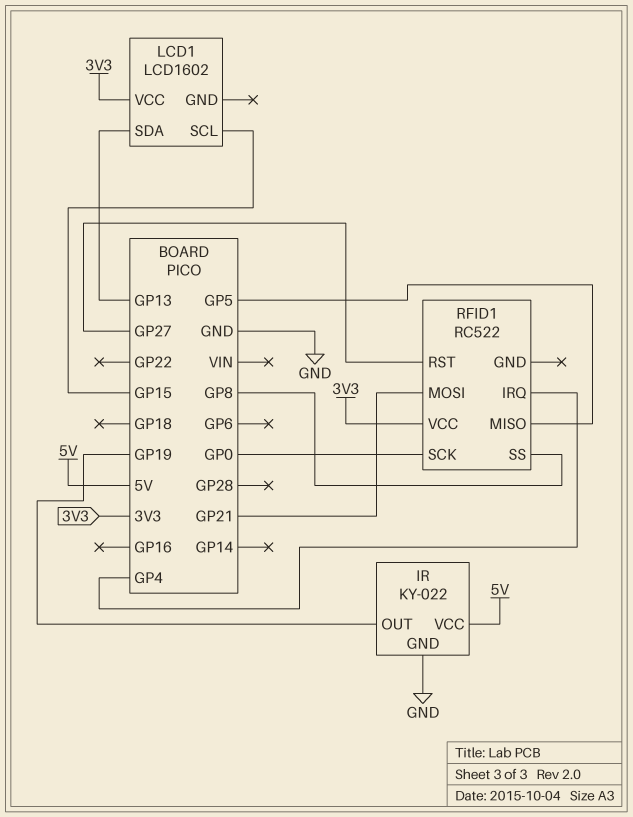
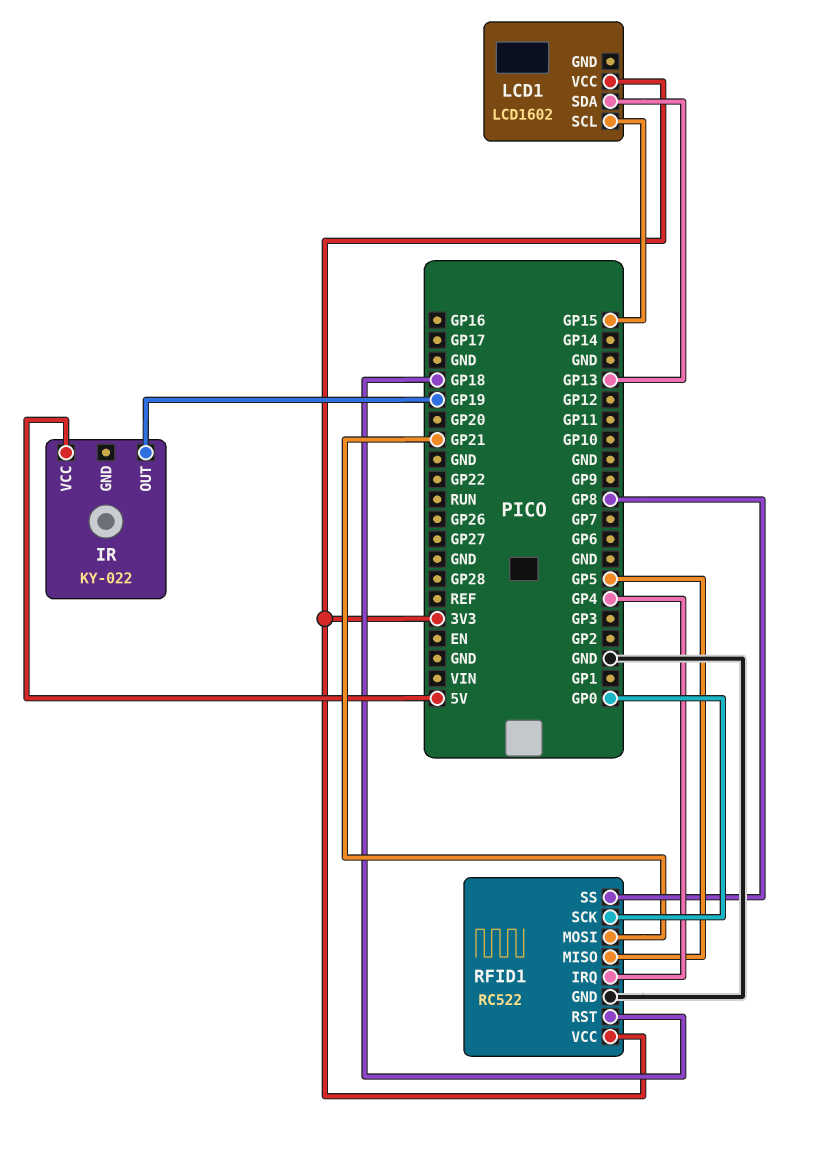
IR pin GND: GND -> none
RFID1 pin GND: none -> GND
RFID1 pin RST: GP27 -> GP18

